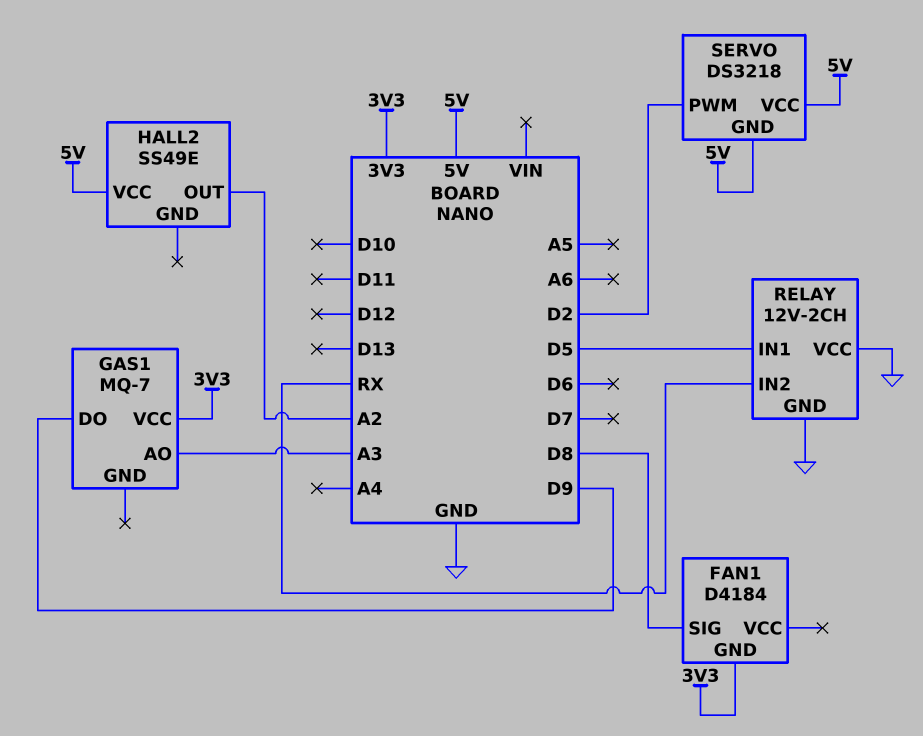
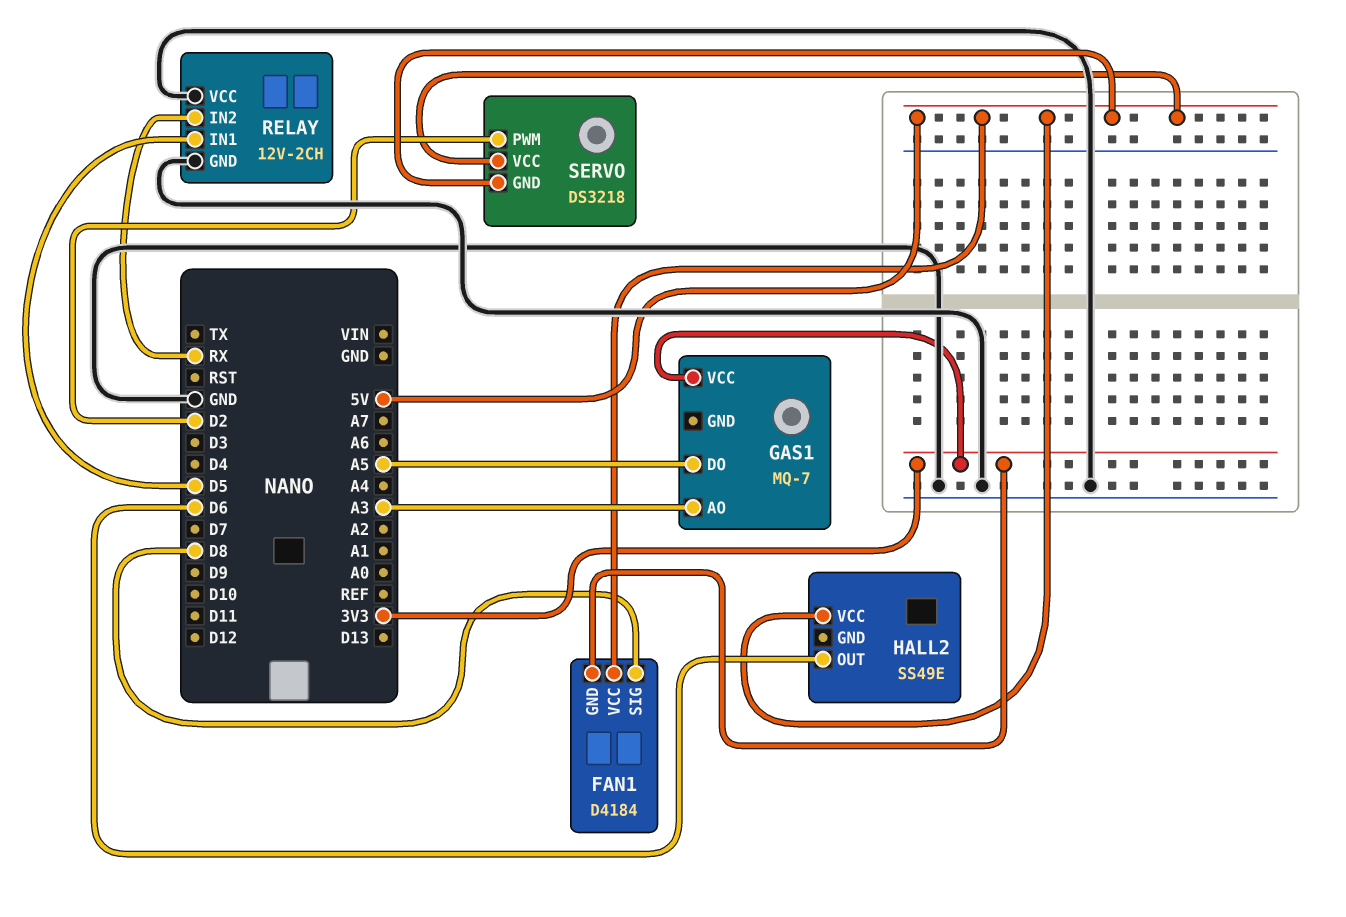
FAN1 pin VCC: none -> 5V
GAS1 pin DO: D9 -> A5
HALL2 pin OUT: A2 -> D6

